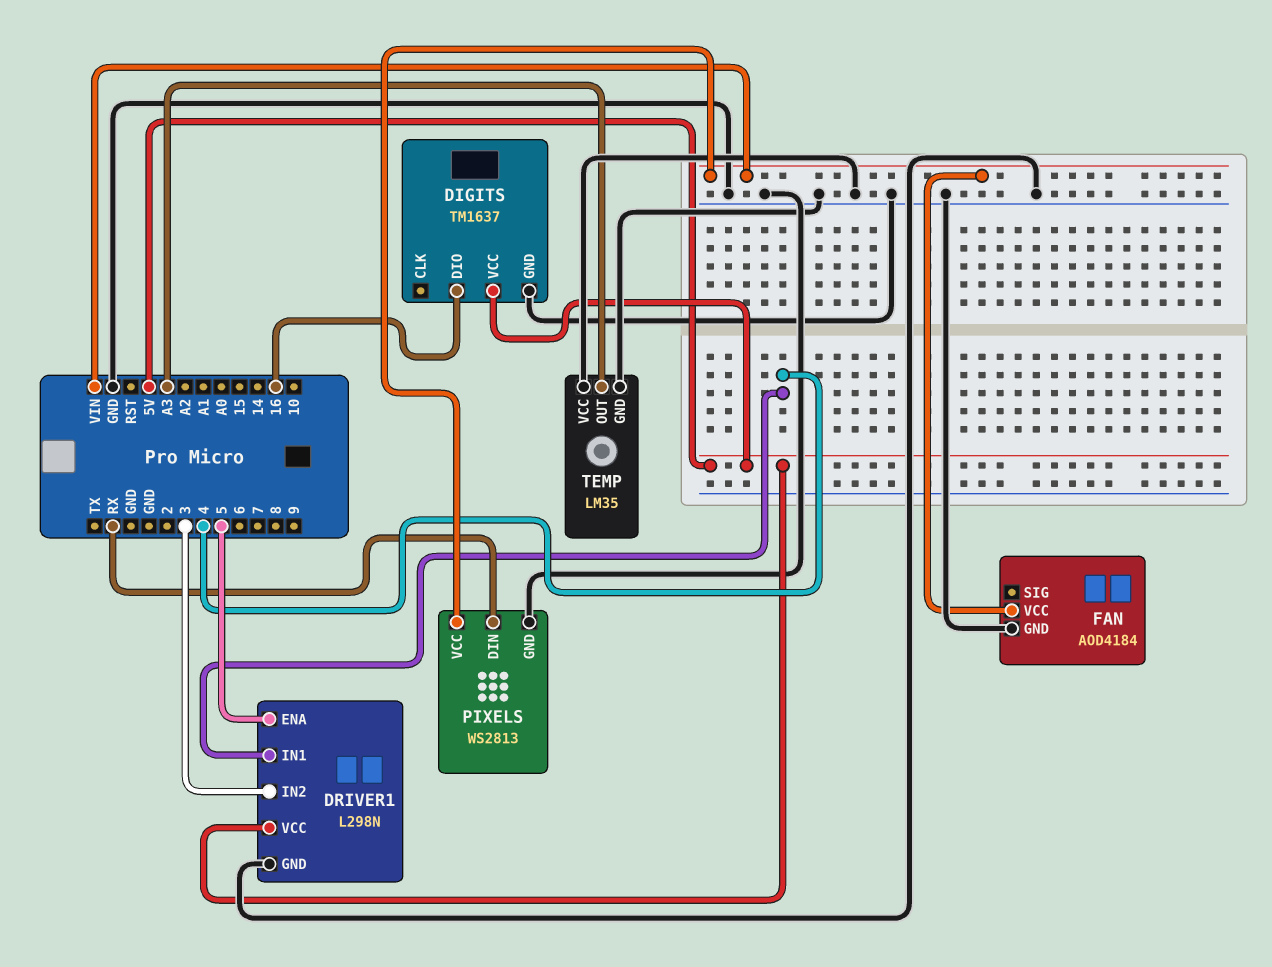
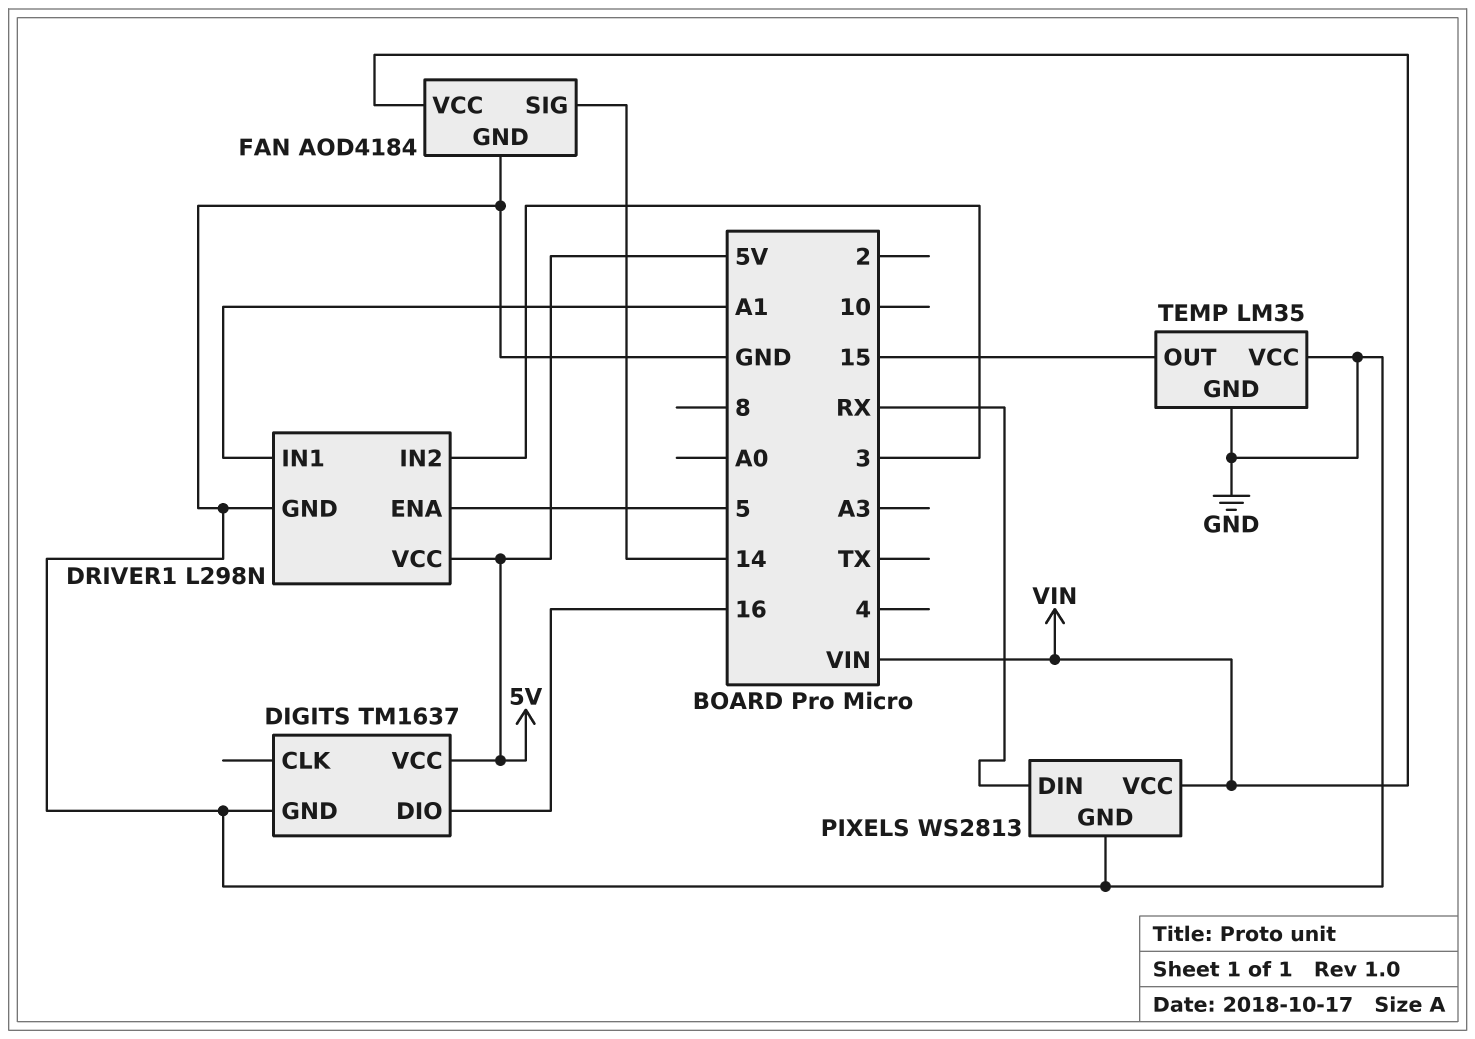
DRIVER1 pin IN1: 4 -> A1
FAN pin SIG: none -> 14
TEMP pin OUT: A3 -> 15

